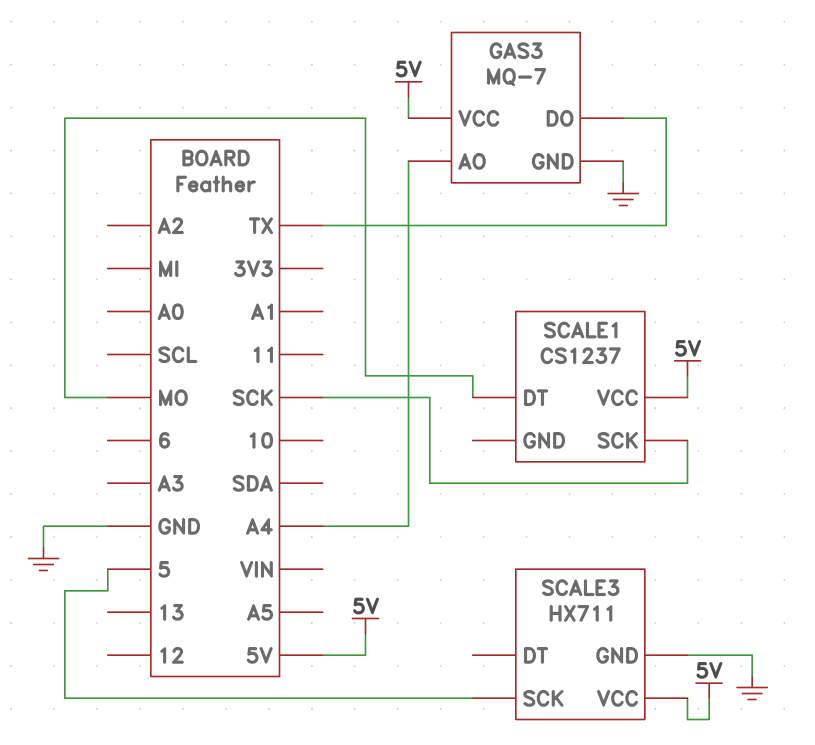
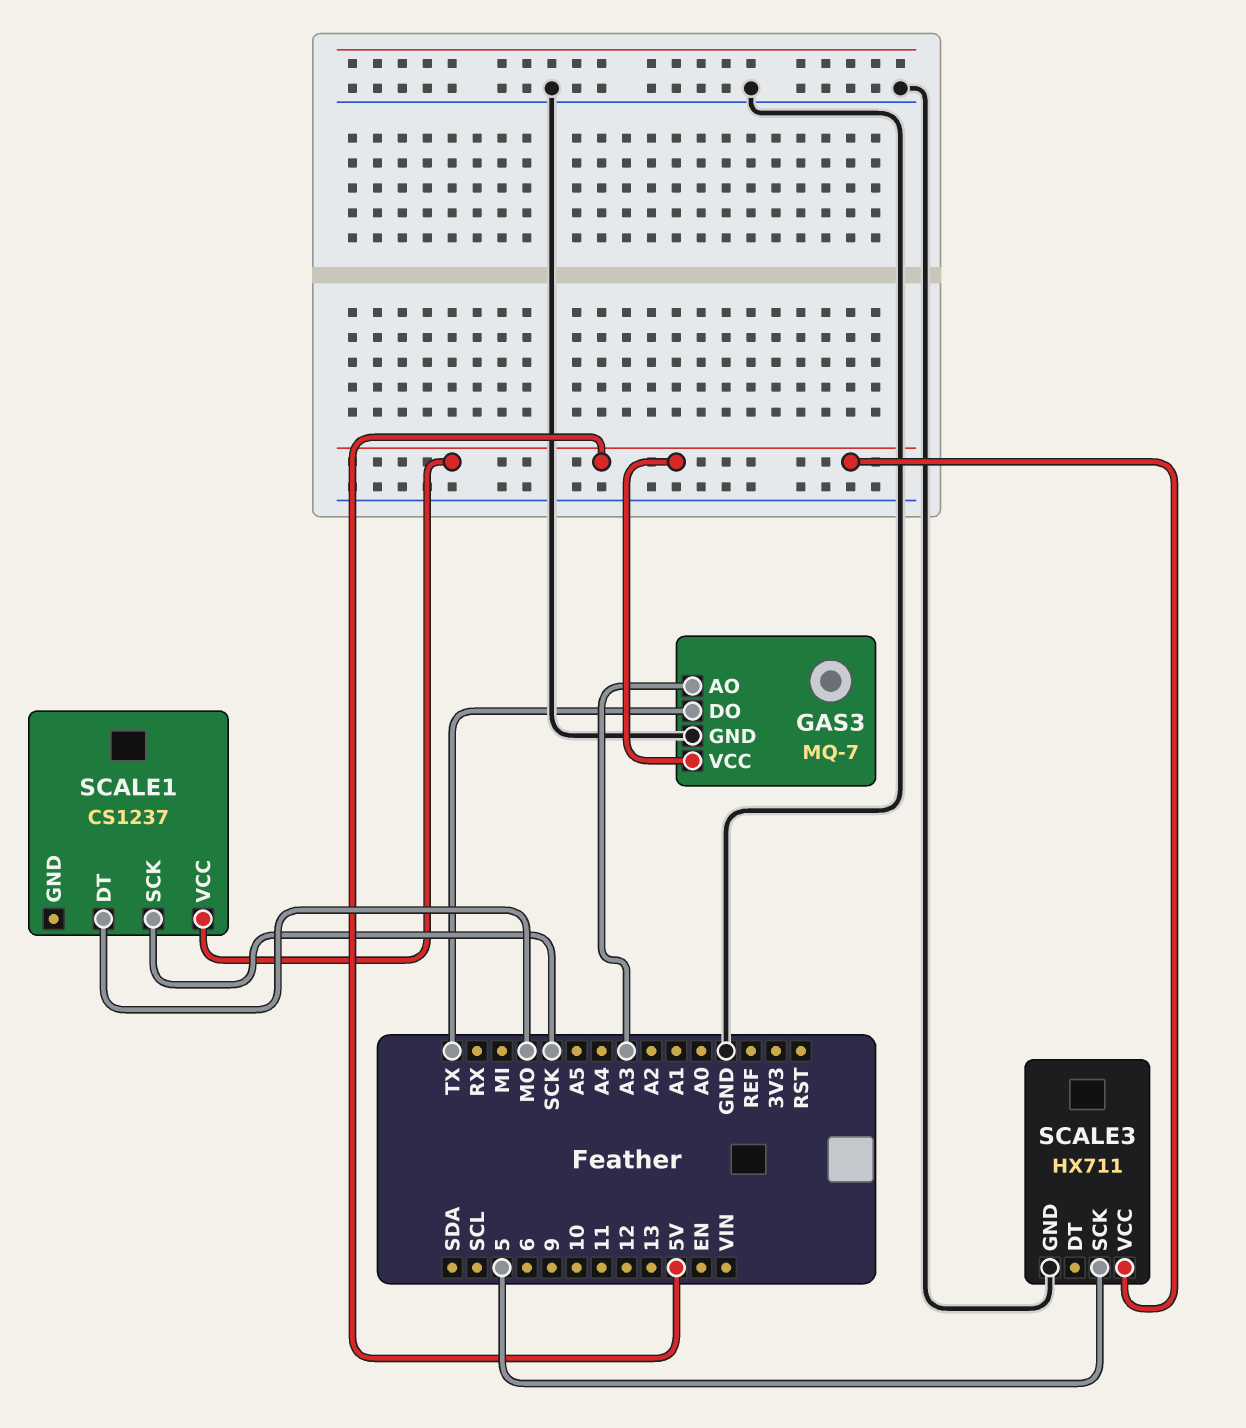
GAS3 pin AO: A4 -> A3

